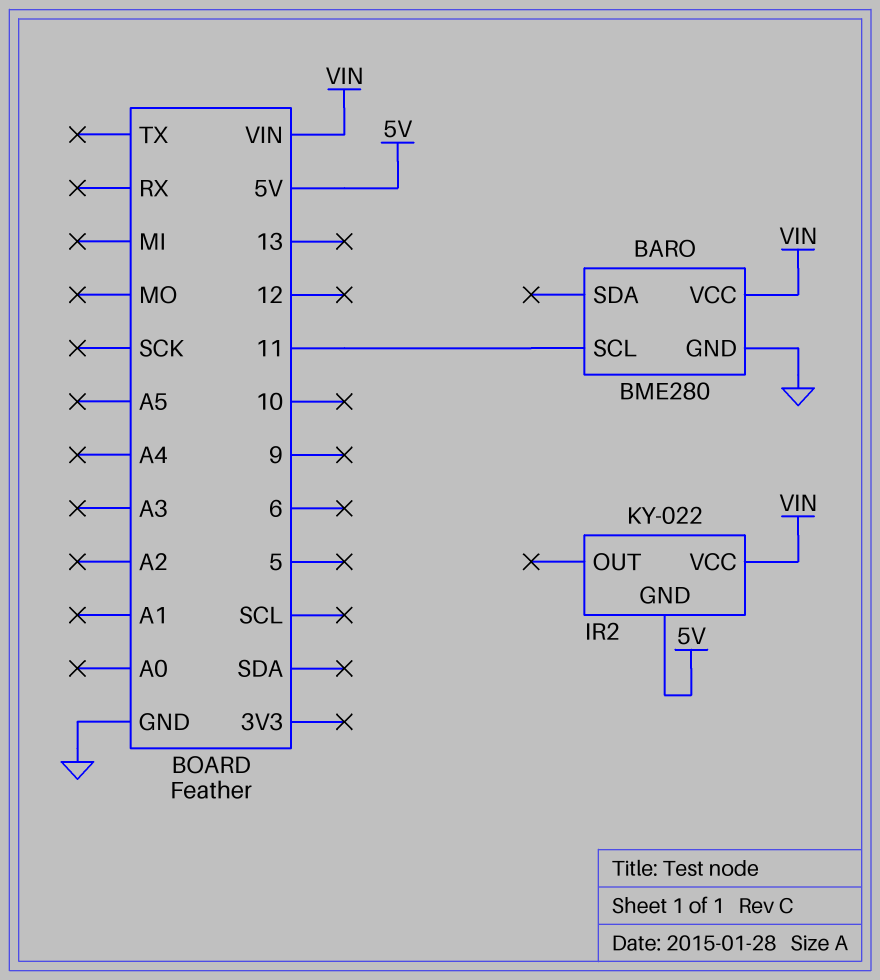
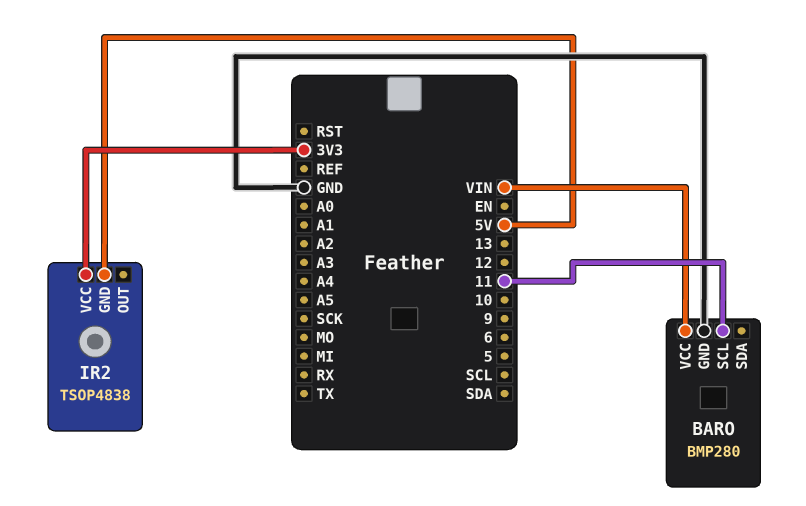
BARO: BME280 -> BMP280
IR2: KY-022 -> TSOP4838
IR2 pin VCC: VIN -> 3V3

